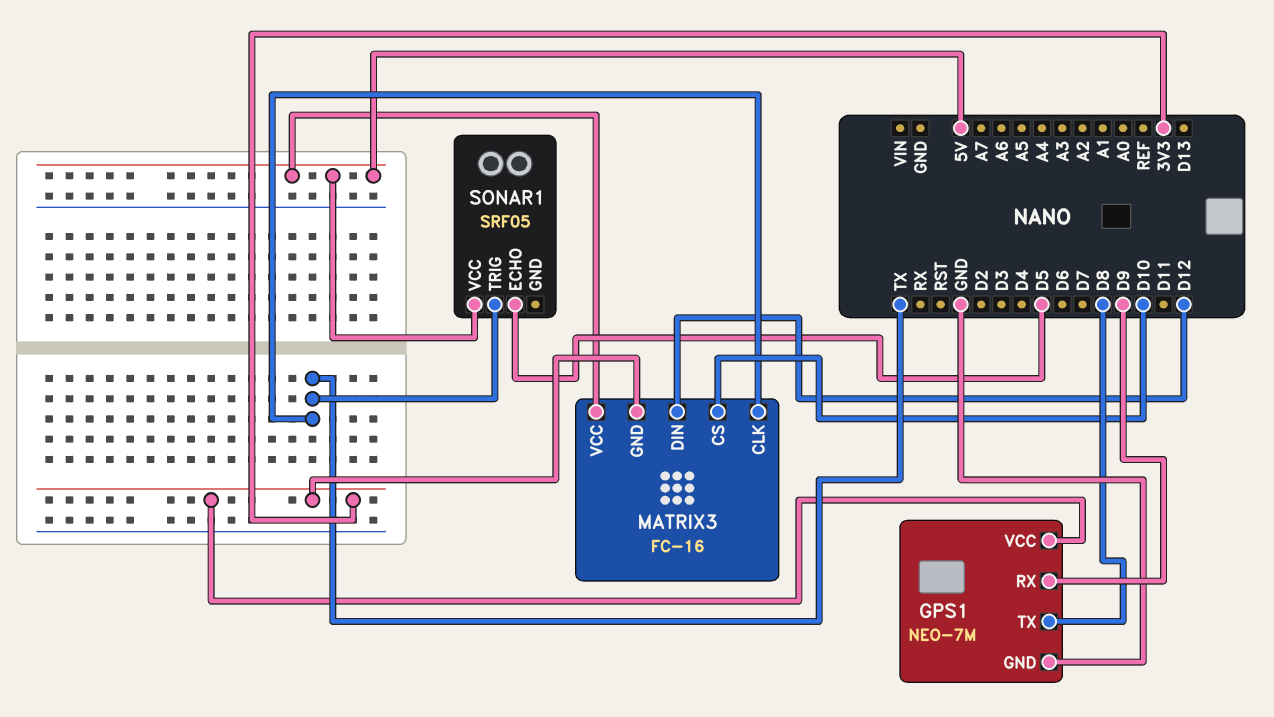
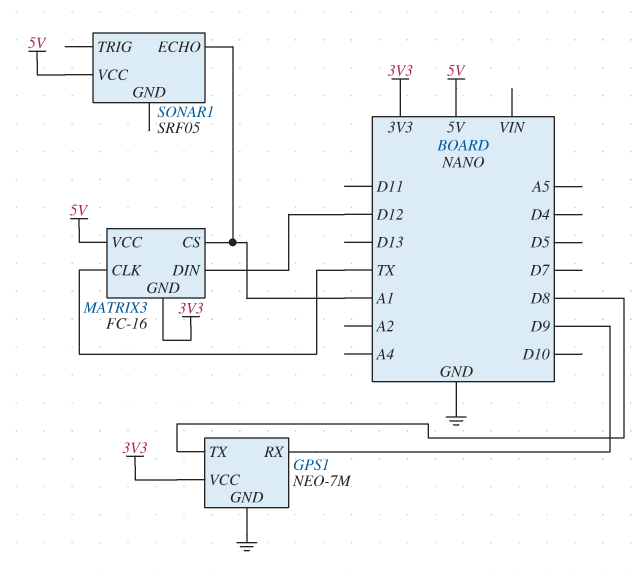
MATRIX3 pin CS: D10 -> A1
SONAR1 pin ECHO: D5 -> A1
SONAR1 pin TRIG: TX -> none

